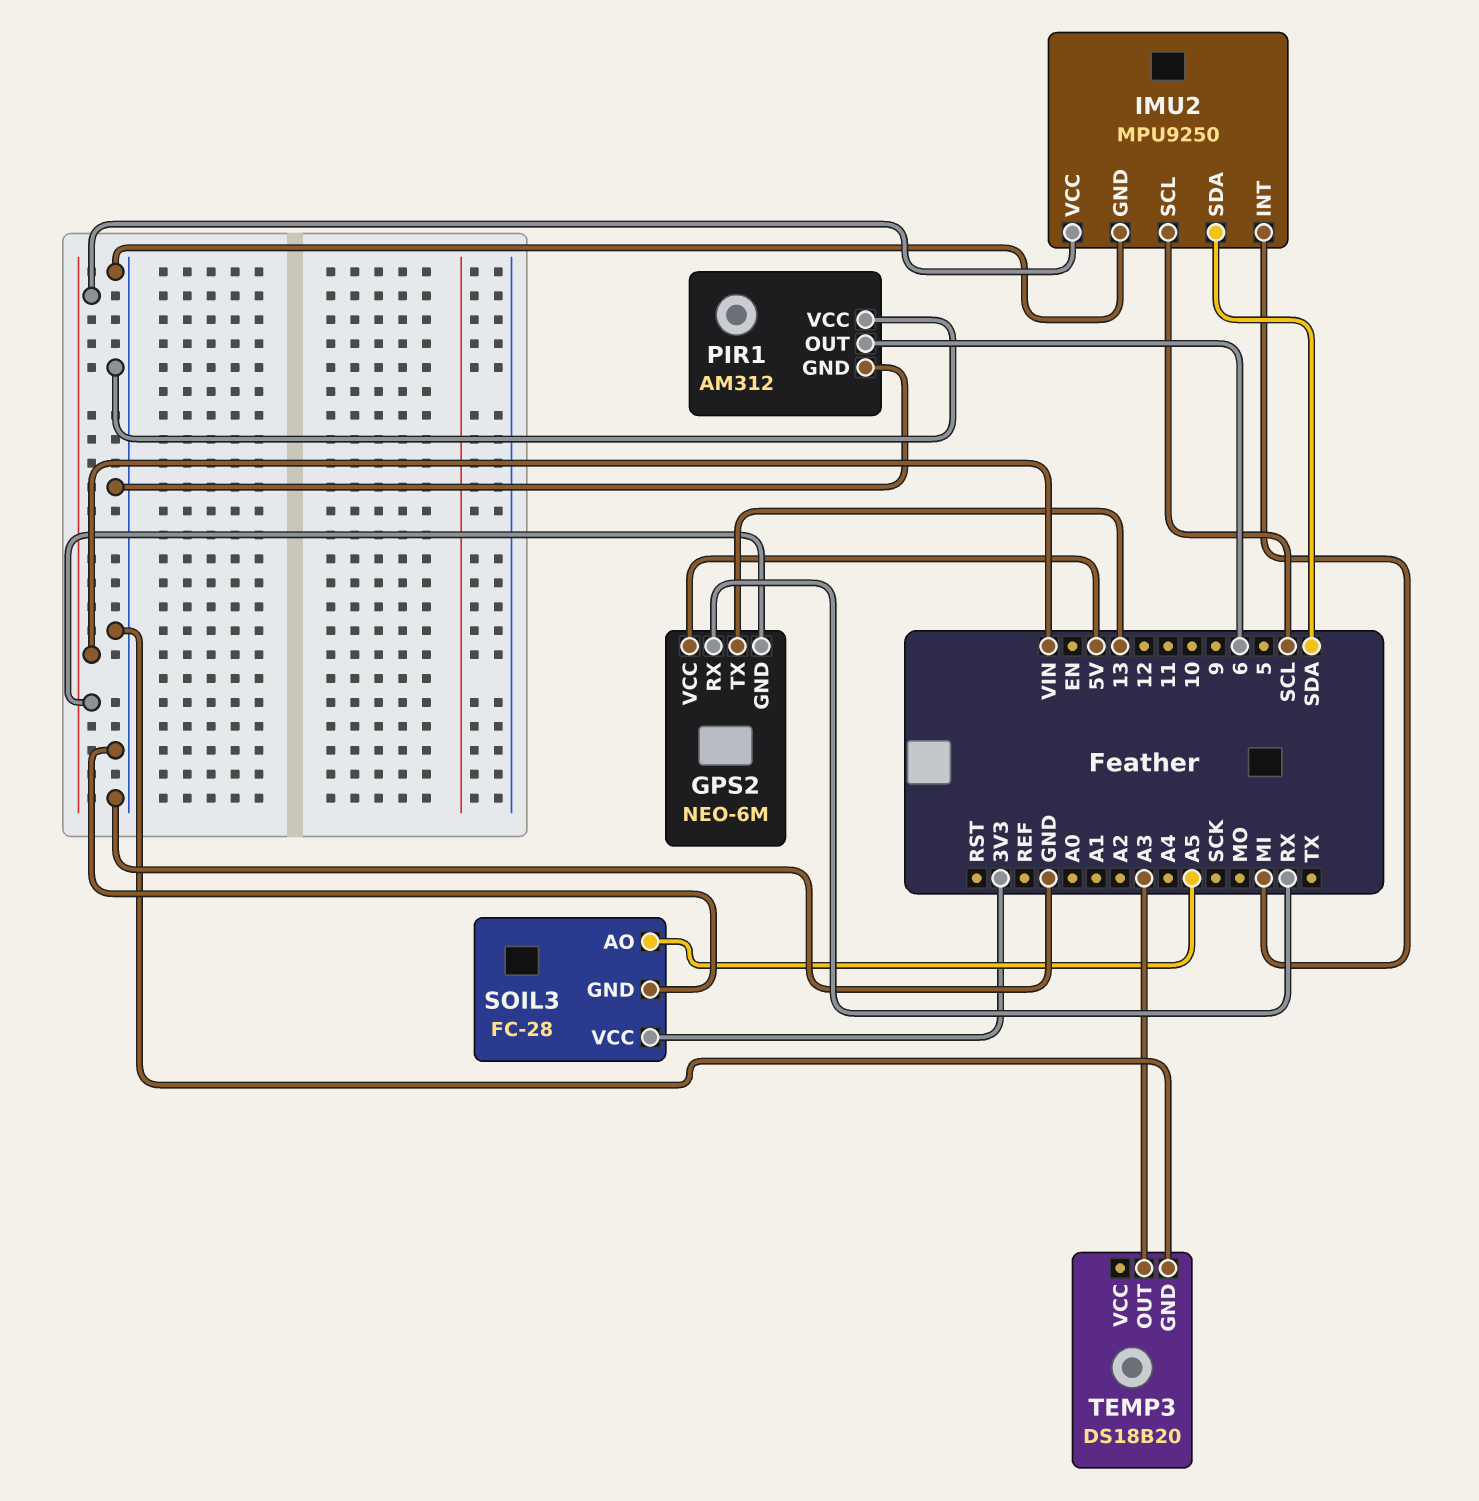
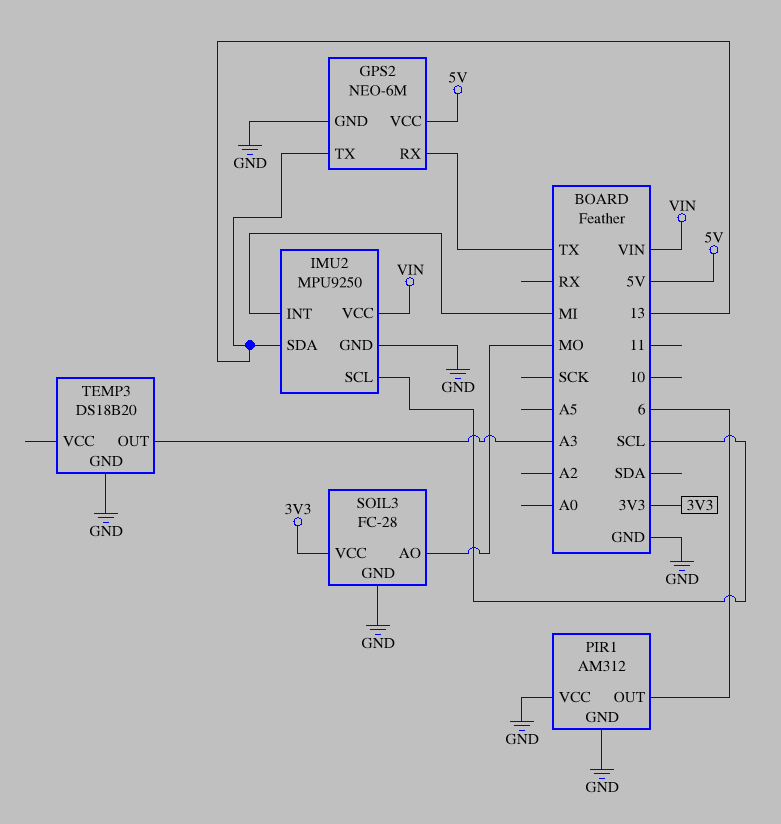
GPS2 pin GND: VIN -> GND
GPS2 pin RX: RX -> TX
IMU2 pin SDA: SDA -> 13
SOIL3 pin AO: A5 -> MO

